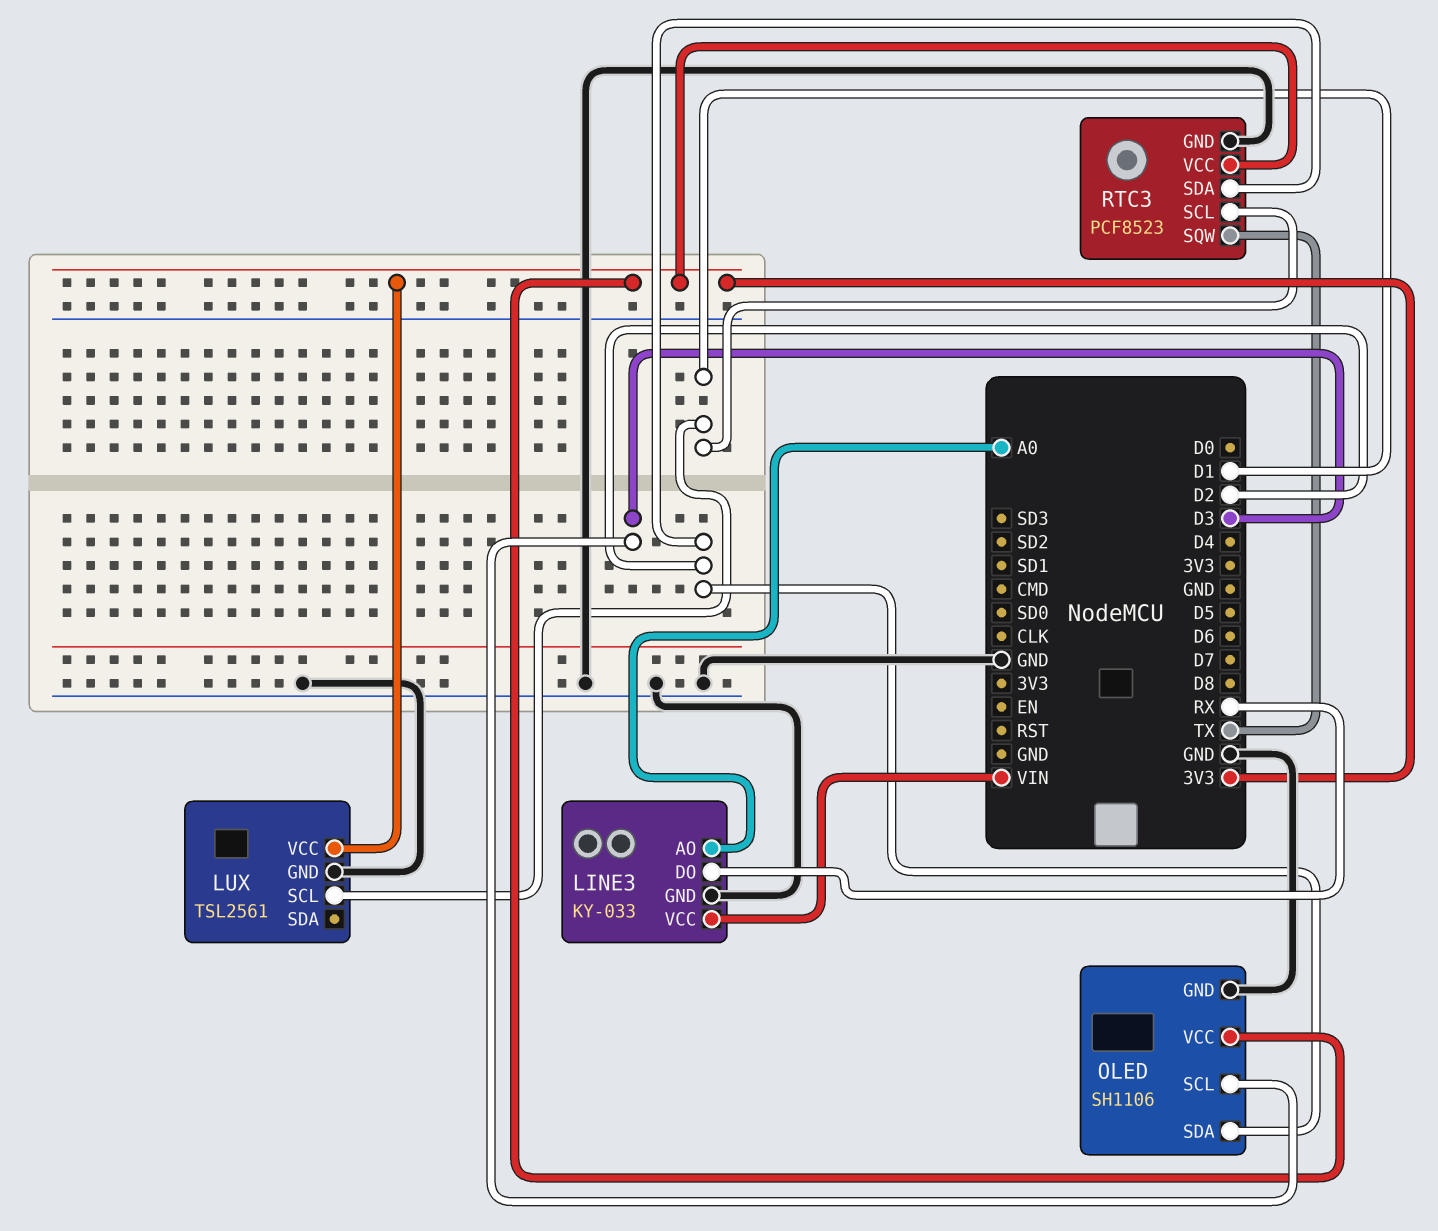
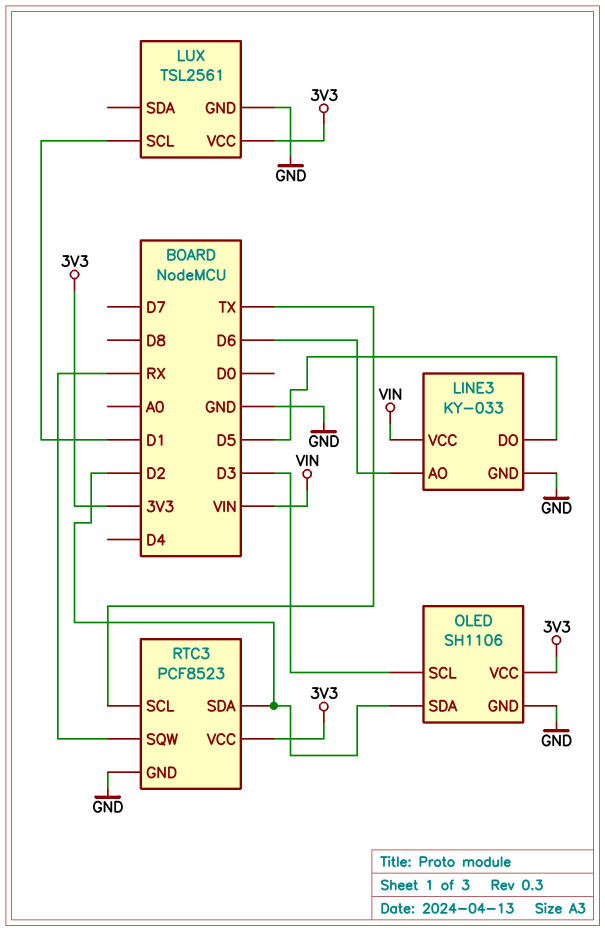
LINE3 pin AO: A0 -> D6
LINE3 pin DO: RX -> D5
RTC3 pin SCL: D1 -> TX
RTC3 pin SQW: TX -> RX

